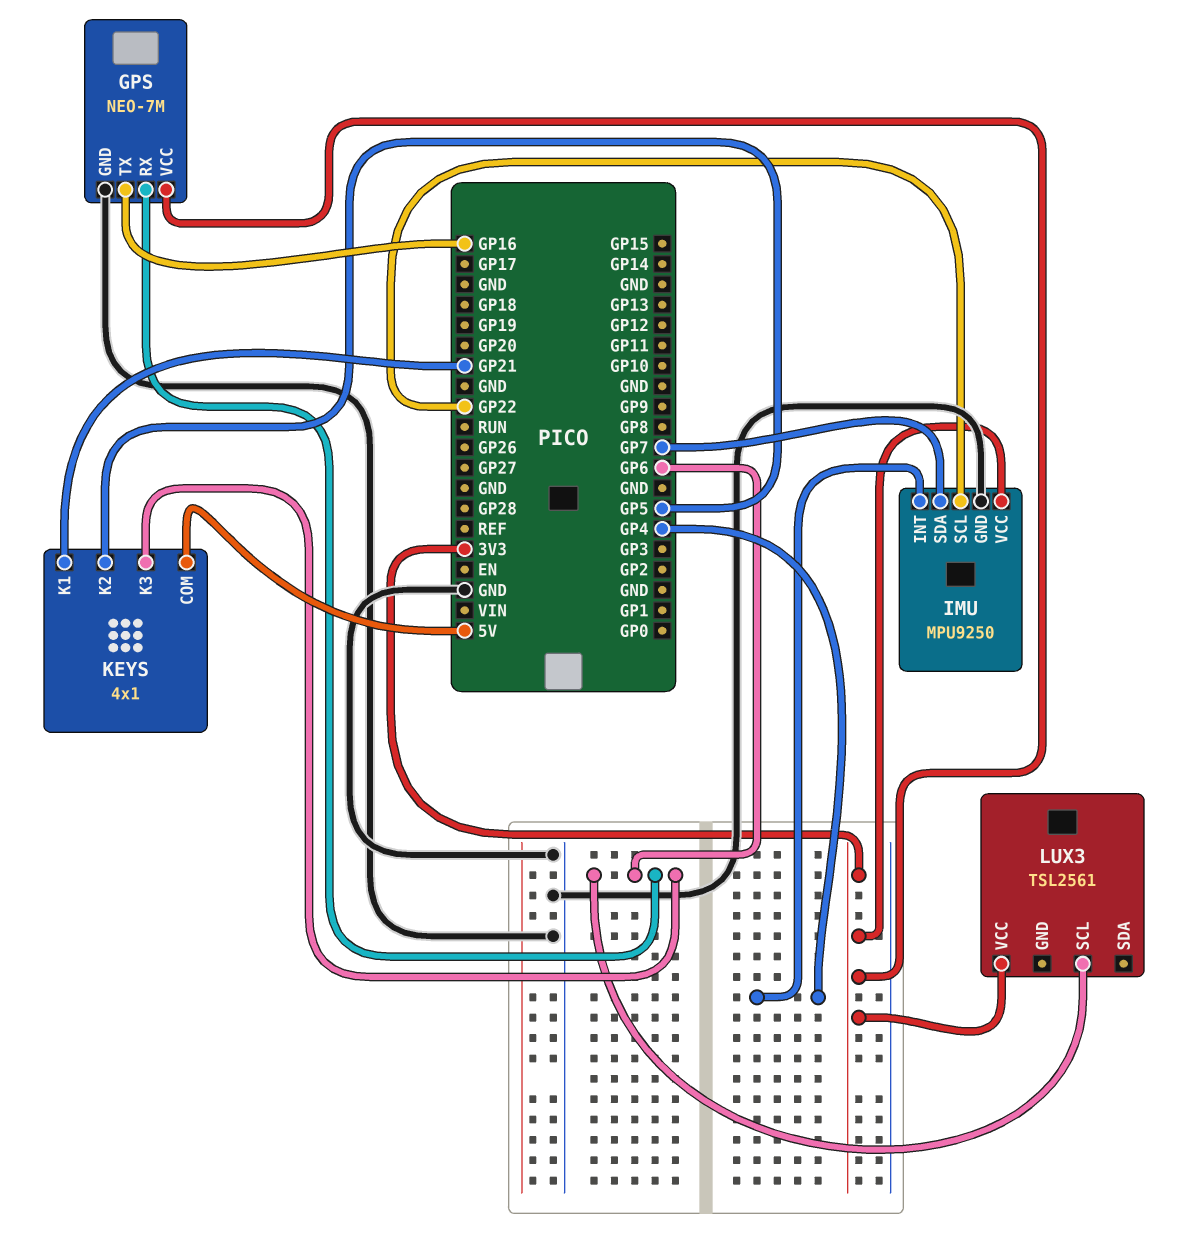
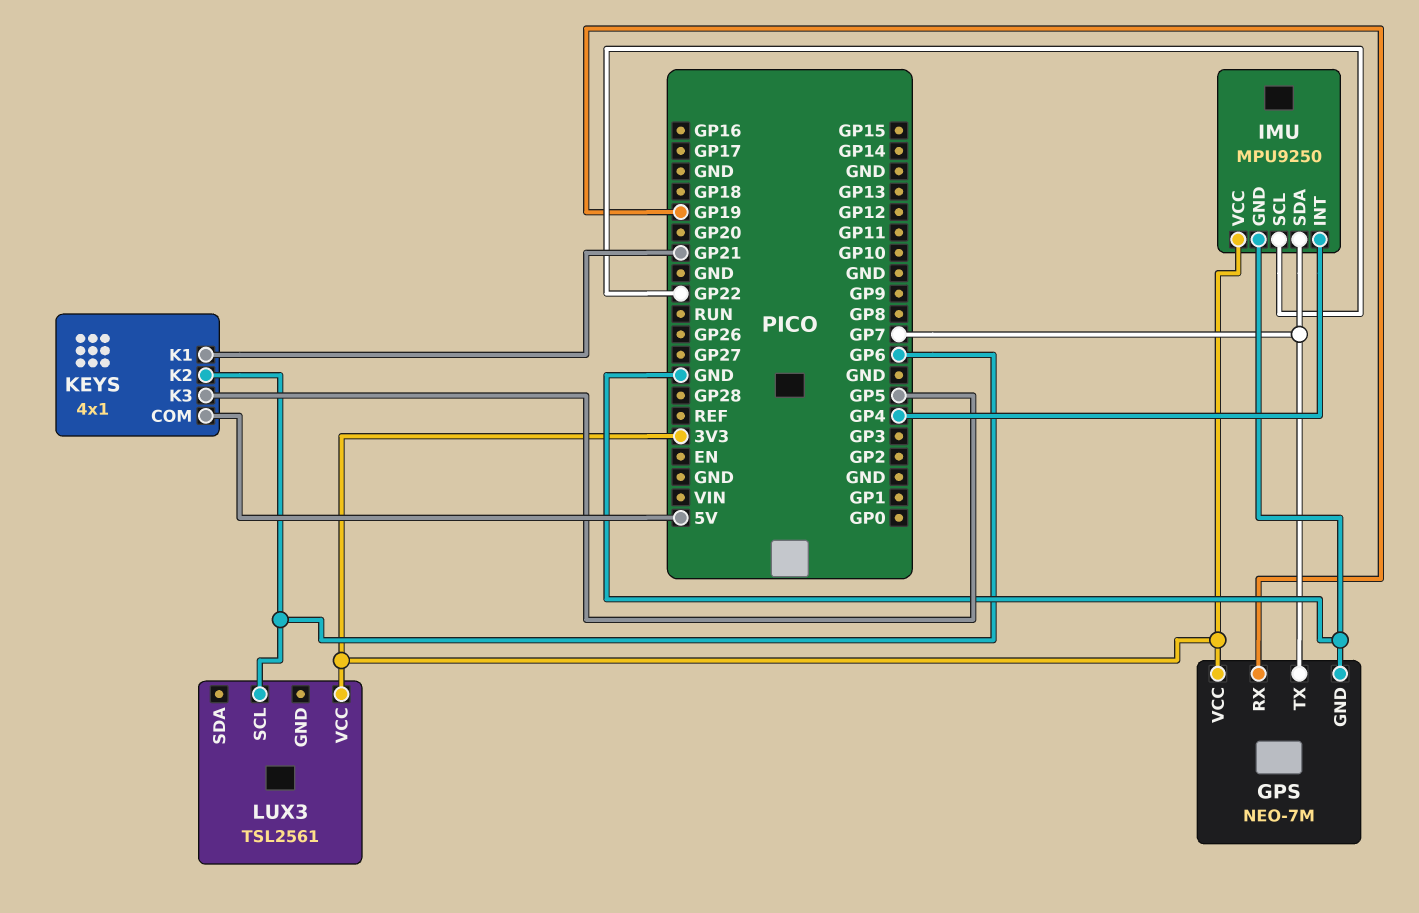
GPS pin RX: GP6 -> GP19
GPS pin TX: GP16 -> GP7
KEYS pin K2: GP5 -> GP6
KEYS pin K3: GP6 -> GP5

